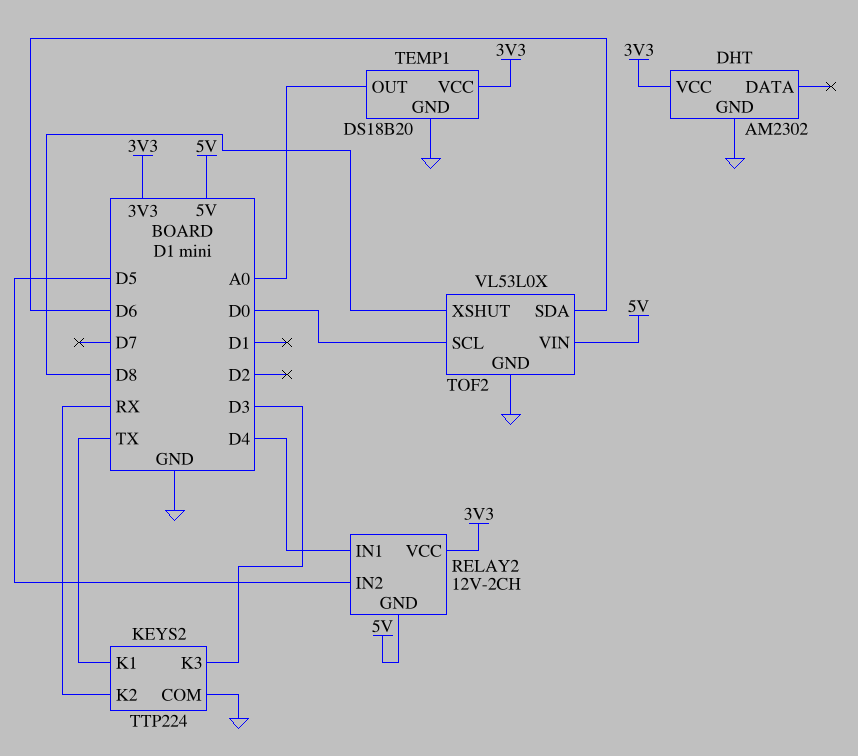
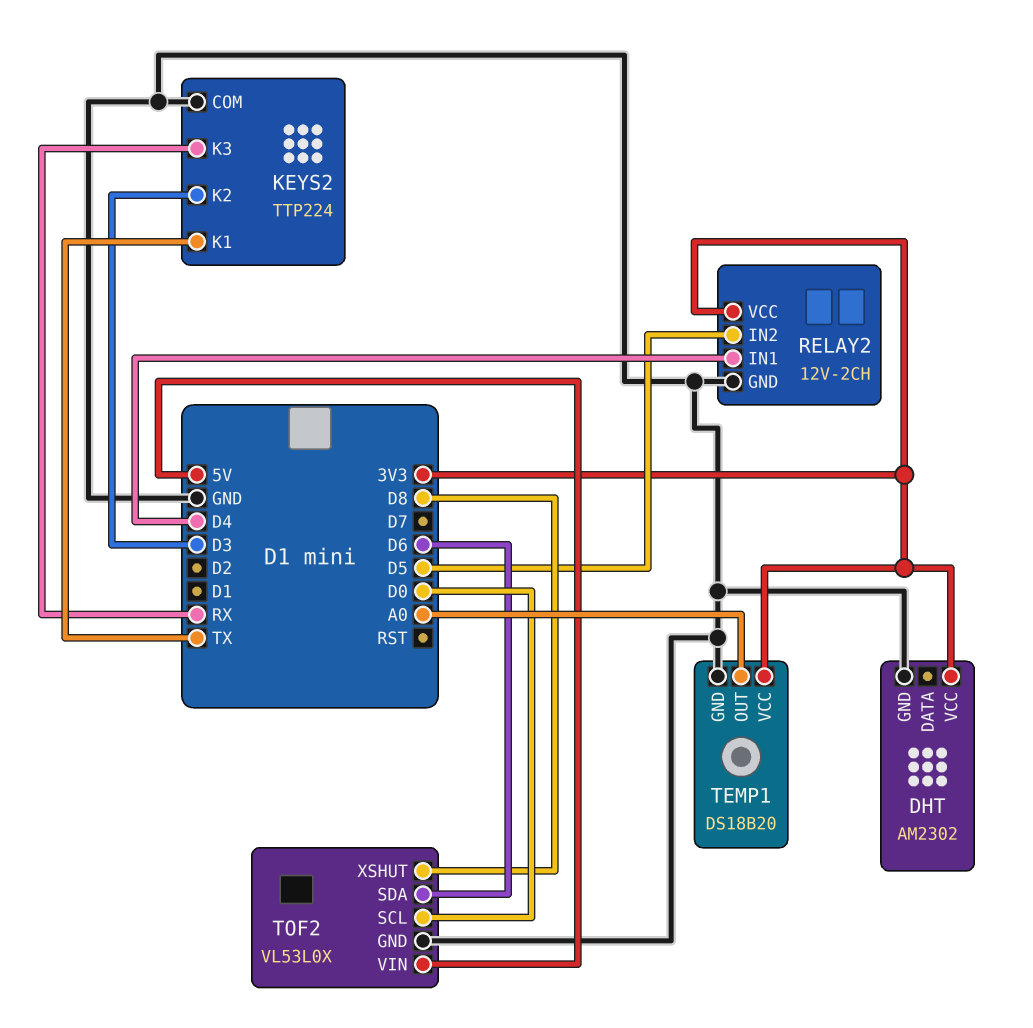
KEYS2 pin K2: RX -> D3
KEYS2 pin K3: D3 -> RX
RELAY2 pin GND: 5V -> GND

